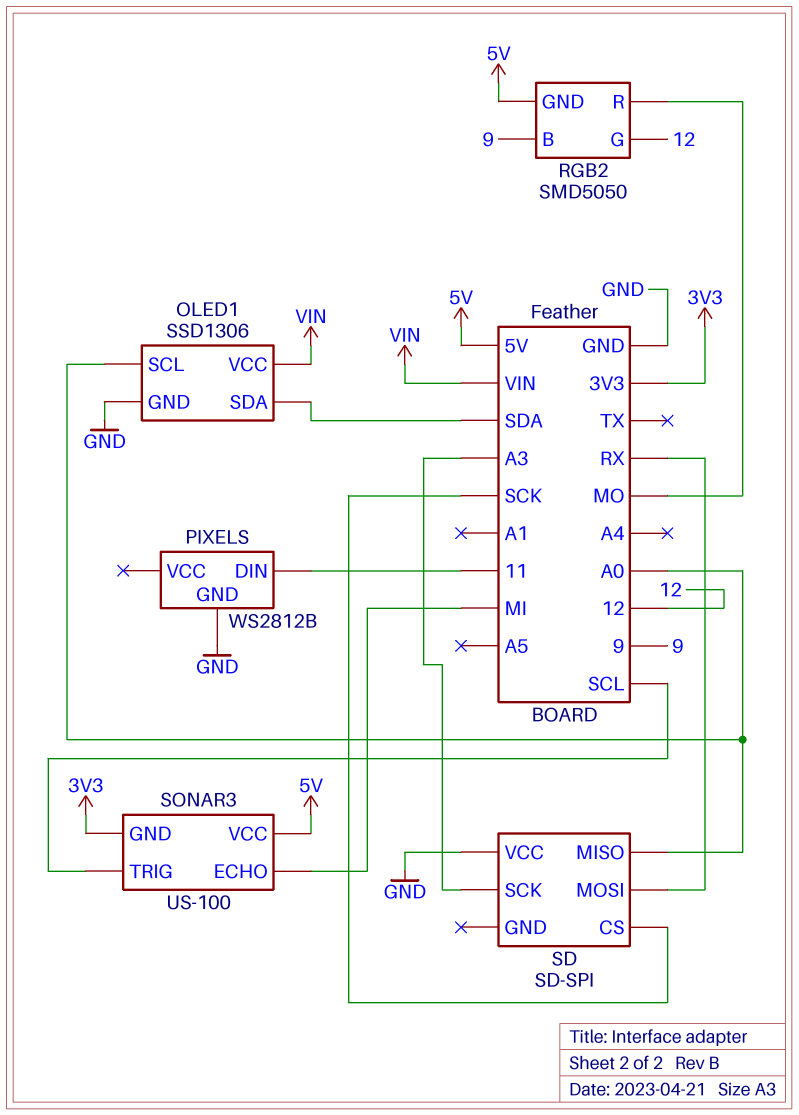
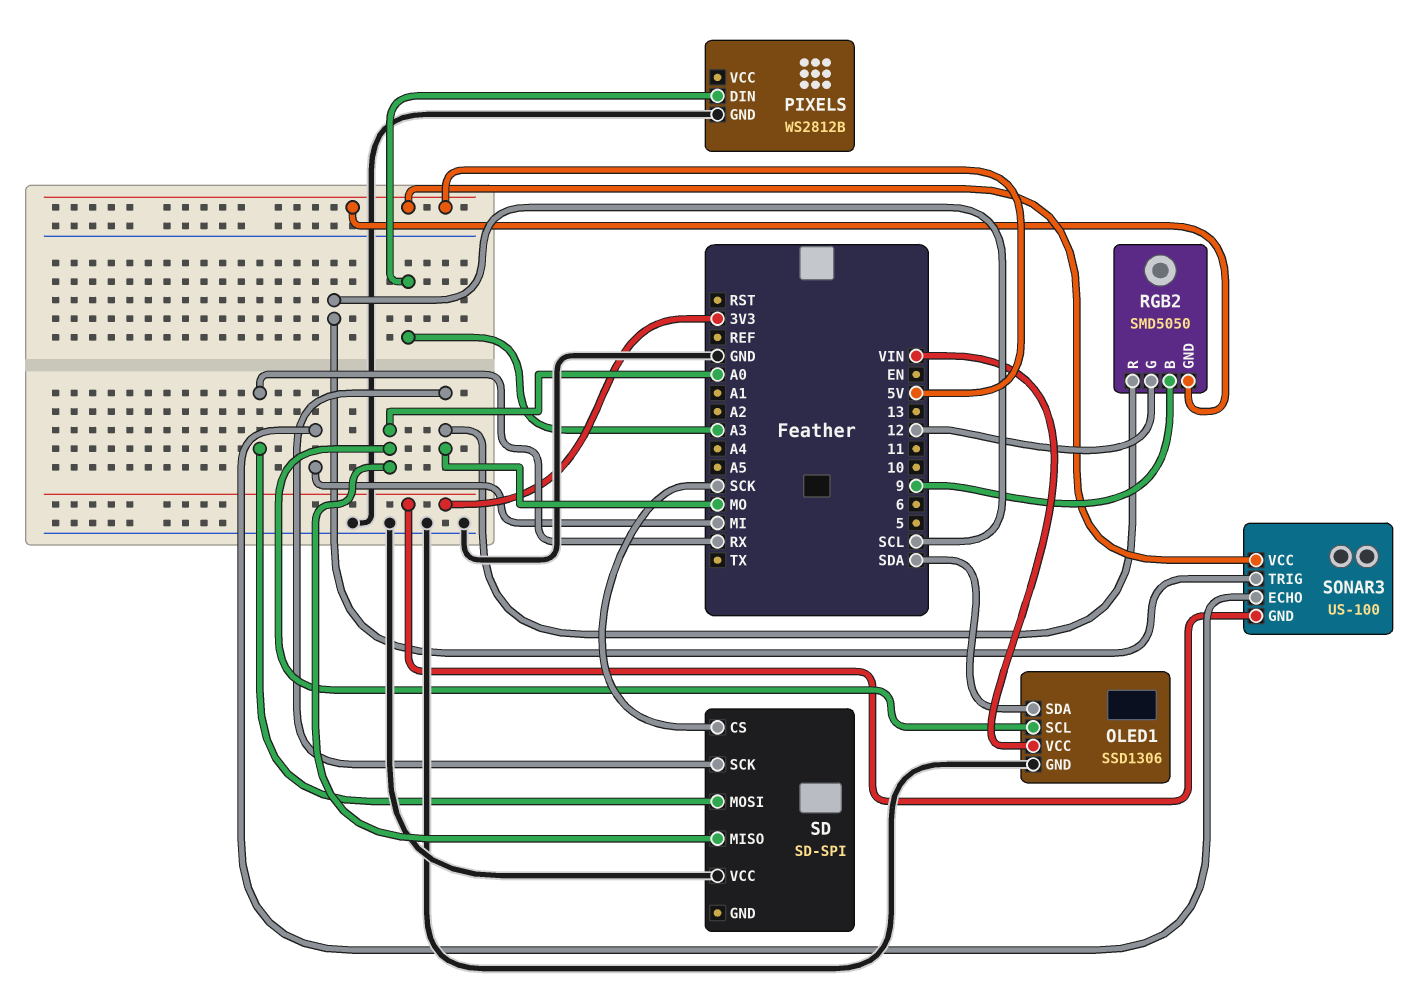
PIXELS pin DIN: 11 -> A3
SD pin SCK: A3 -> MO

